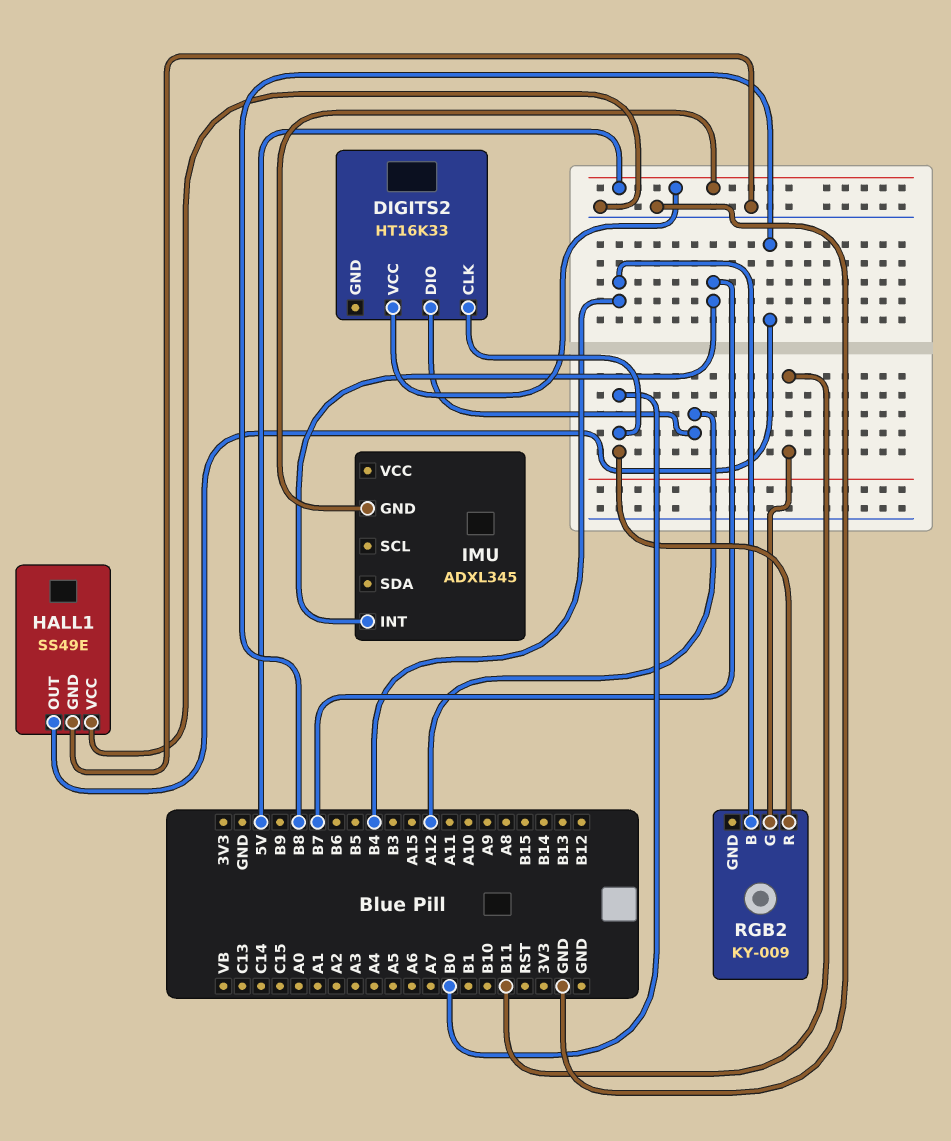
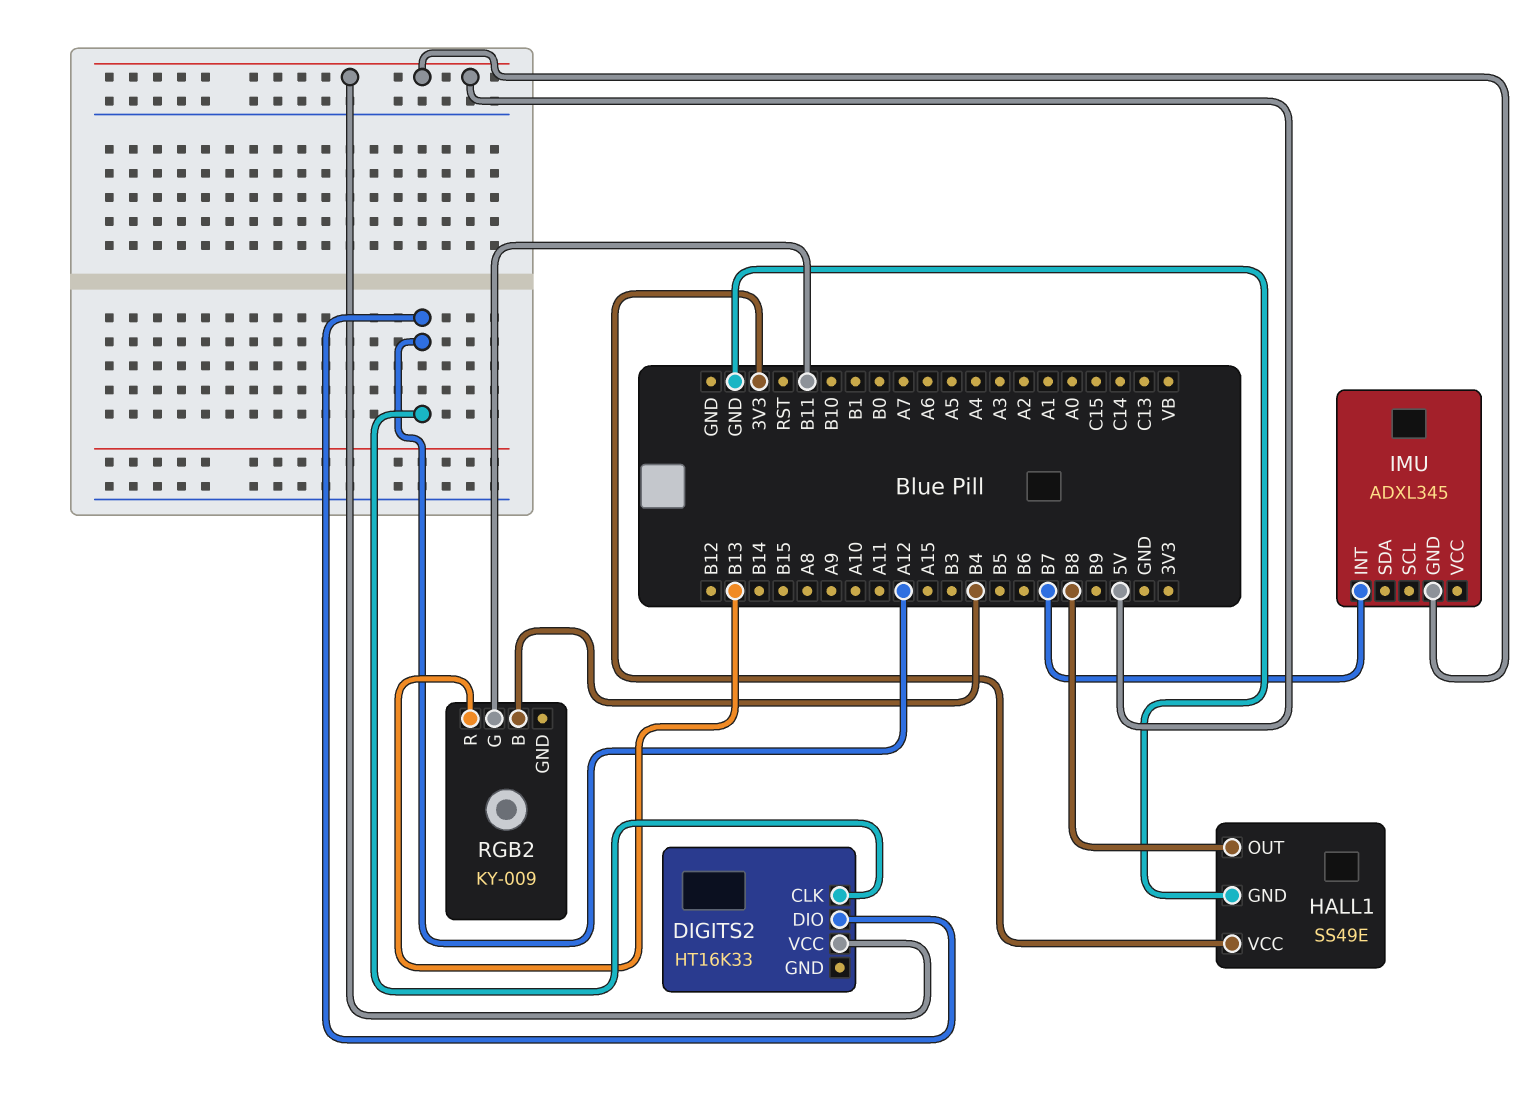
DIGITS2 pin CLK: B0 -> A12
HALL1 pin VCC: GND -> 3V3
RGB2 pin R: B0 -> B13

